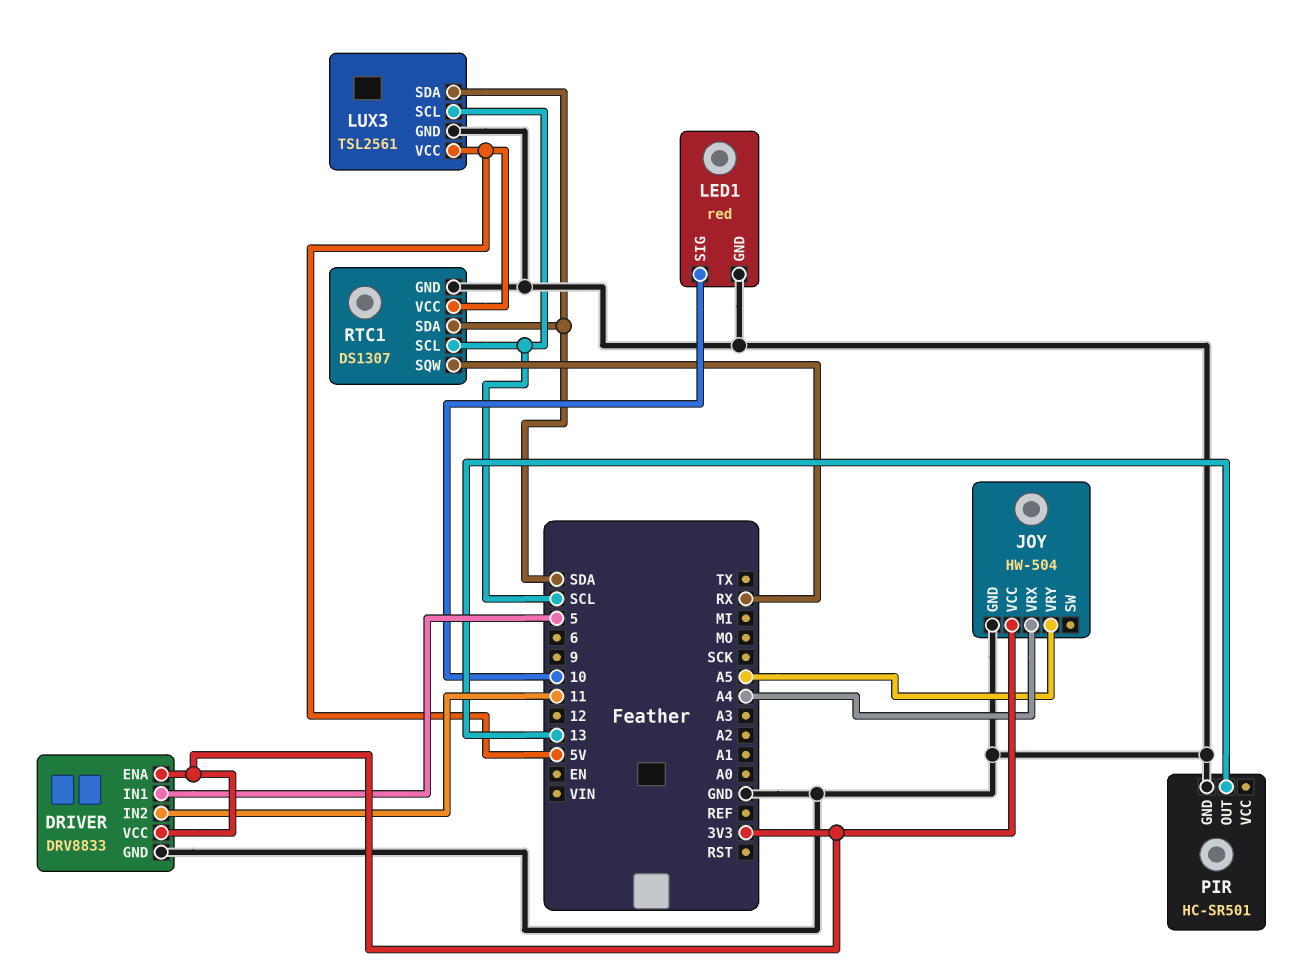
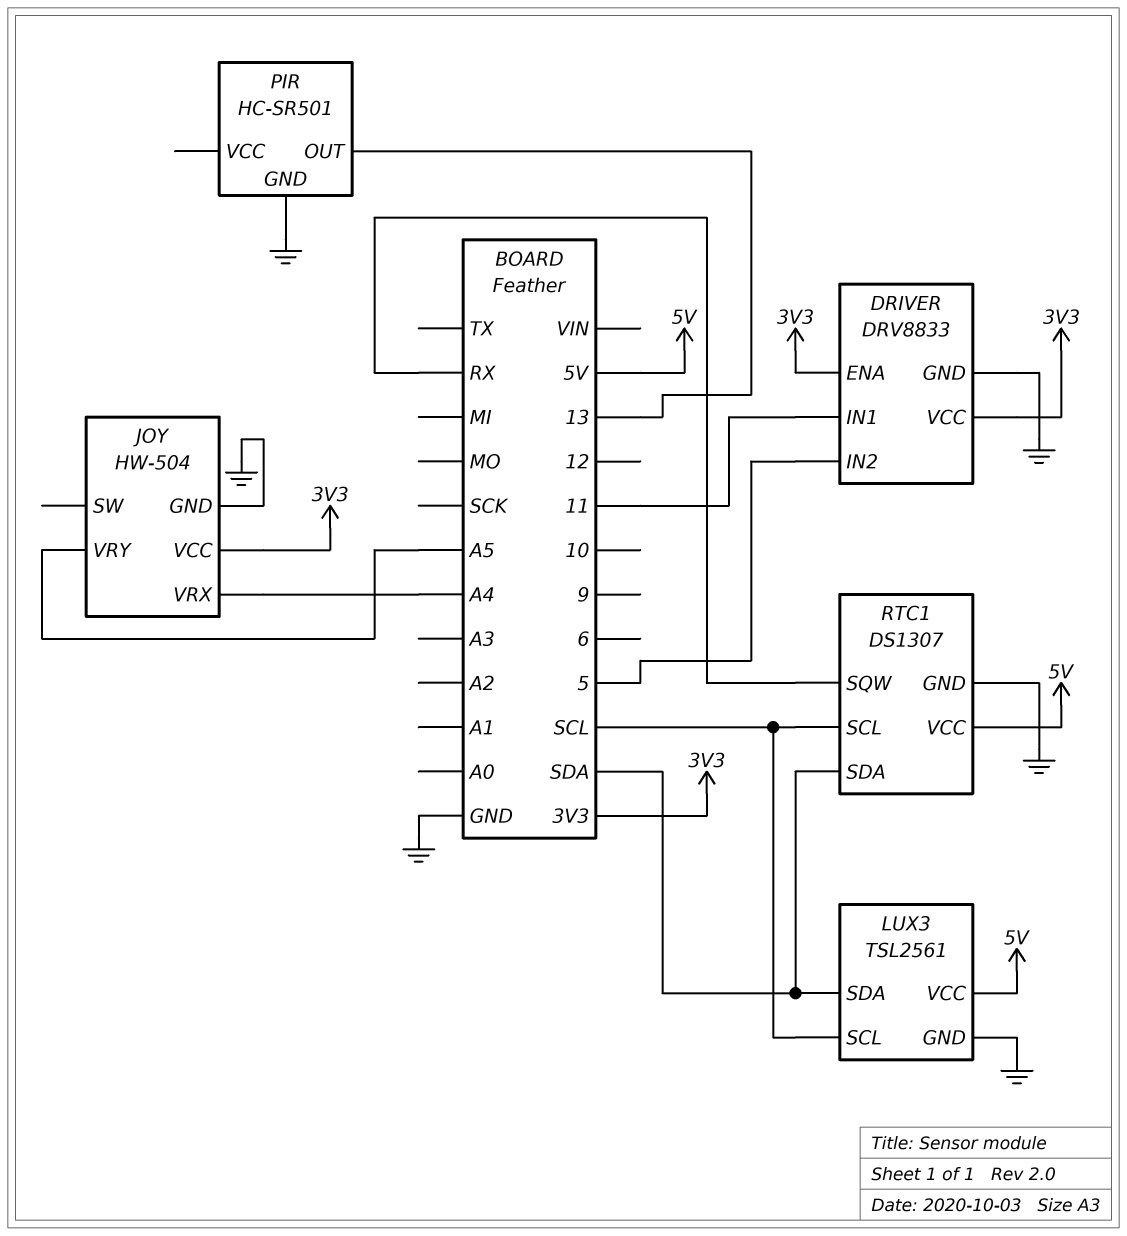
DRIVER pin IN1: 5 -> 11
DRIVER pin IN2: 11 -> 5
LED1: red -> none
LED1 pin GND: GND -> none
LED1 pin SIG: 10 -> none

